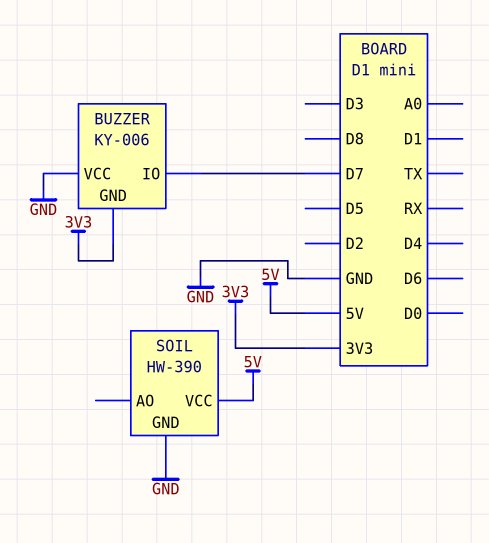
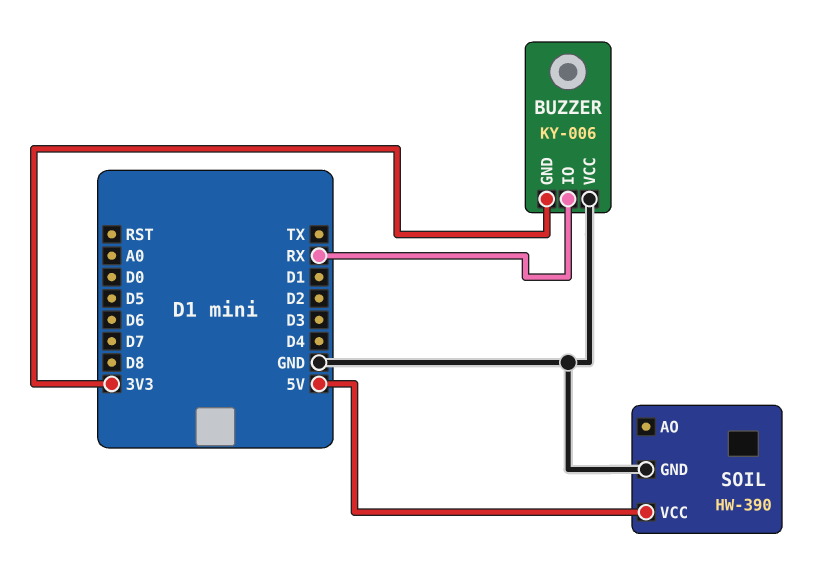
BUZZER pin IO: D7 -> RX

